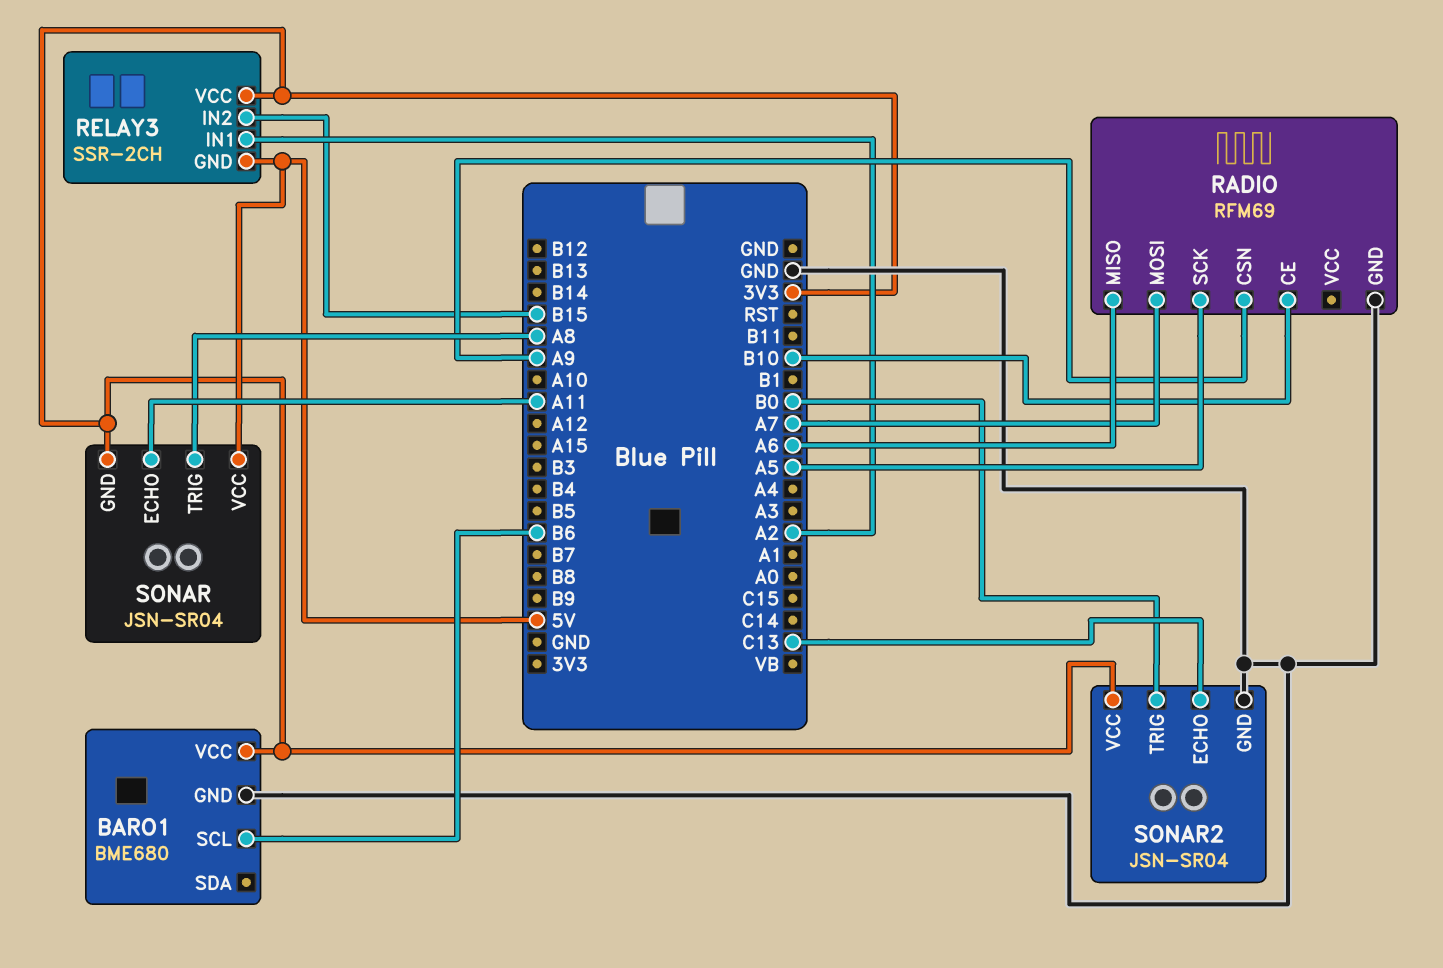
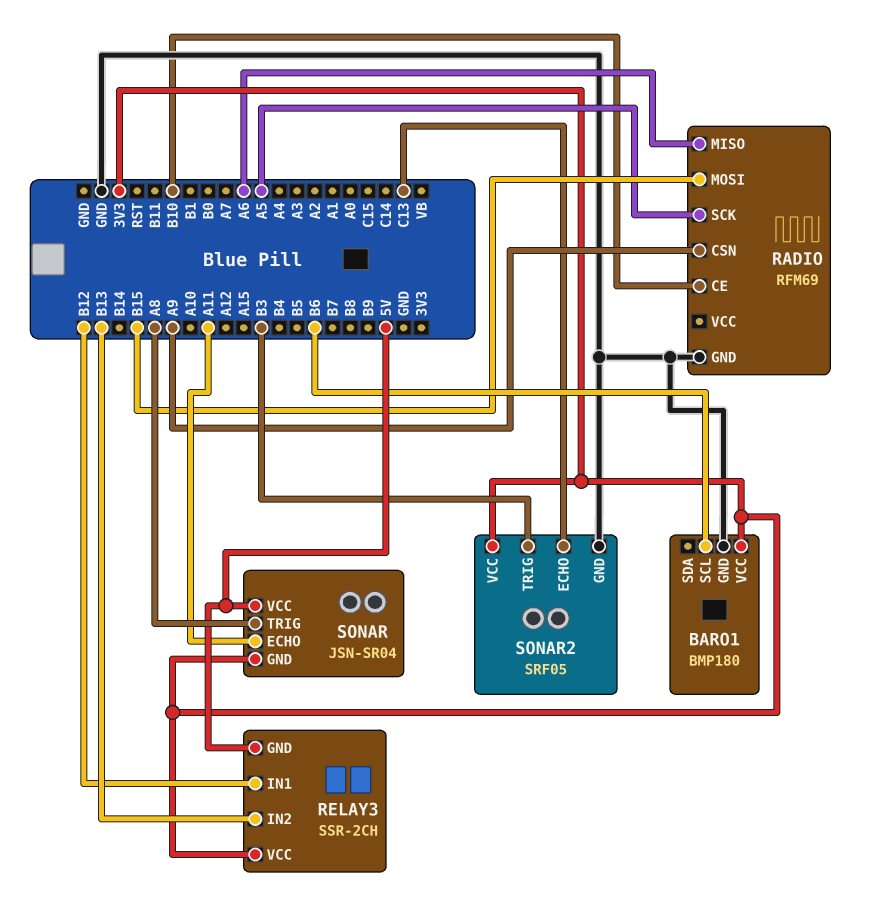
BARO1: BME680 -> BMP180
RADIO pin MOSI: A7 -> B15
RELAY3 pin IN1: A2 -> B12
RELAY3 pin IN2: B15 -> B13
SONAR2: JSN-SR04 -> SRF05
SONAR2 pin TRIG: B0 -> B3

